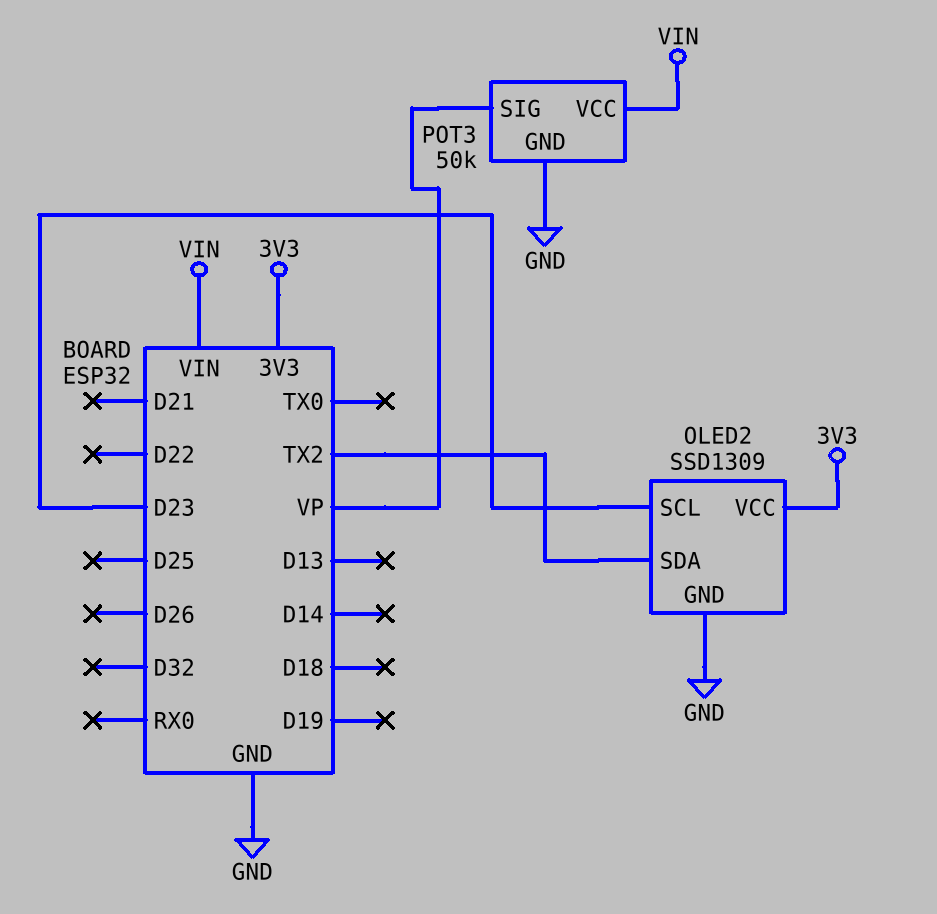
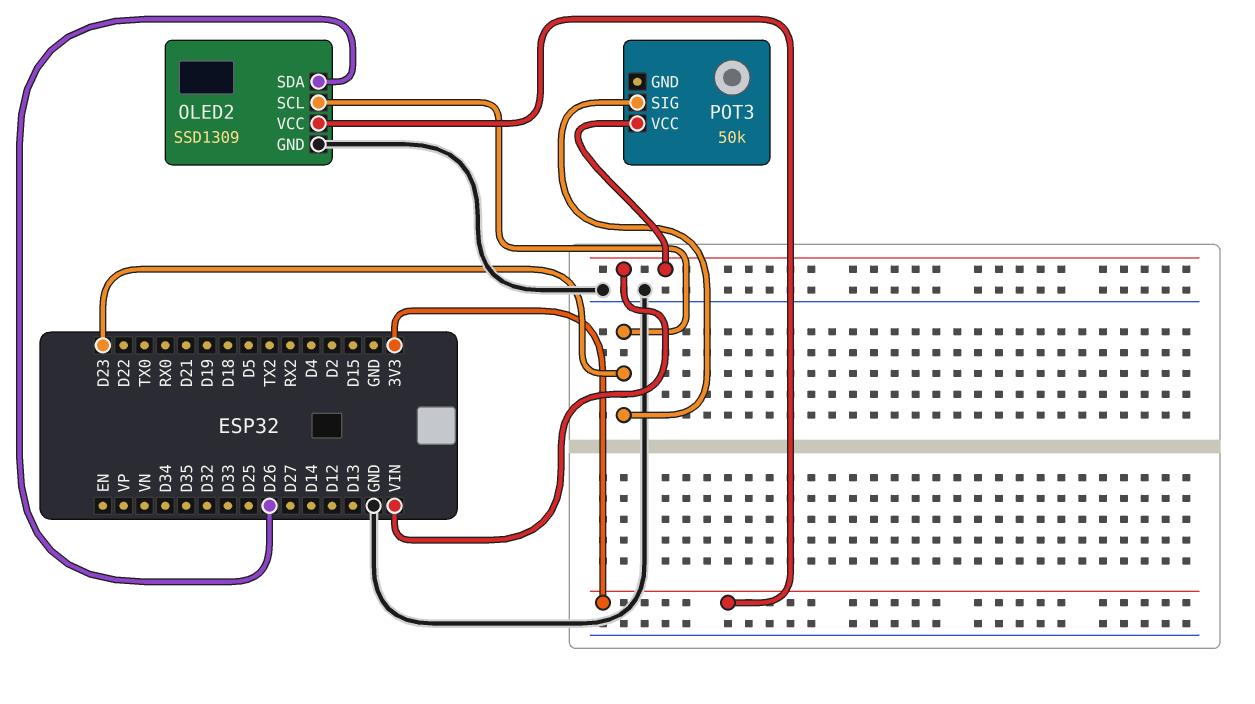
OLED2 pin SDA: TX2 -> D26
POT3 pin GND: GND -> none
POT3 pin SIG: VP -> D23

